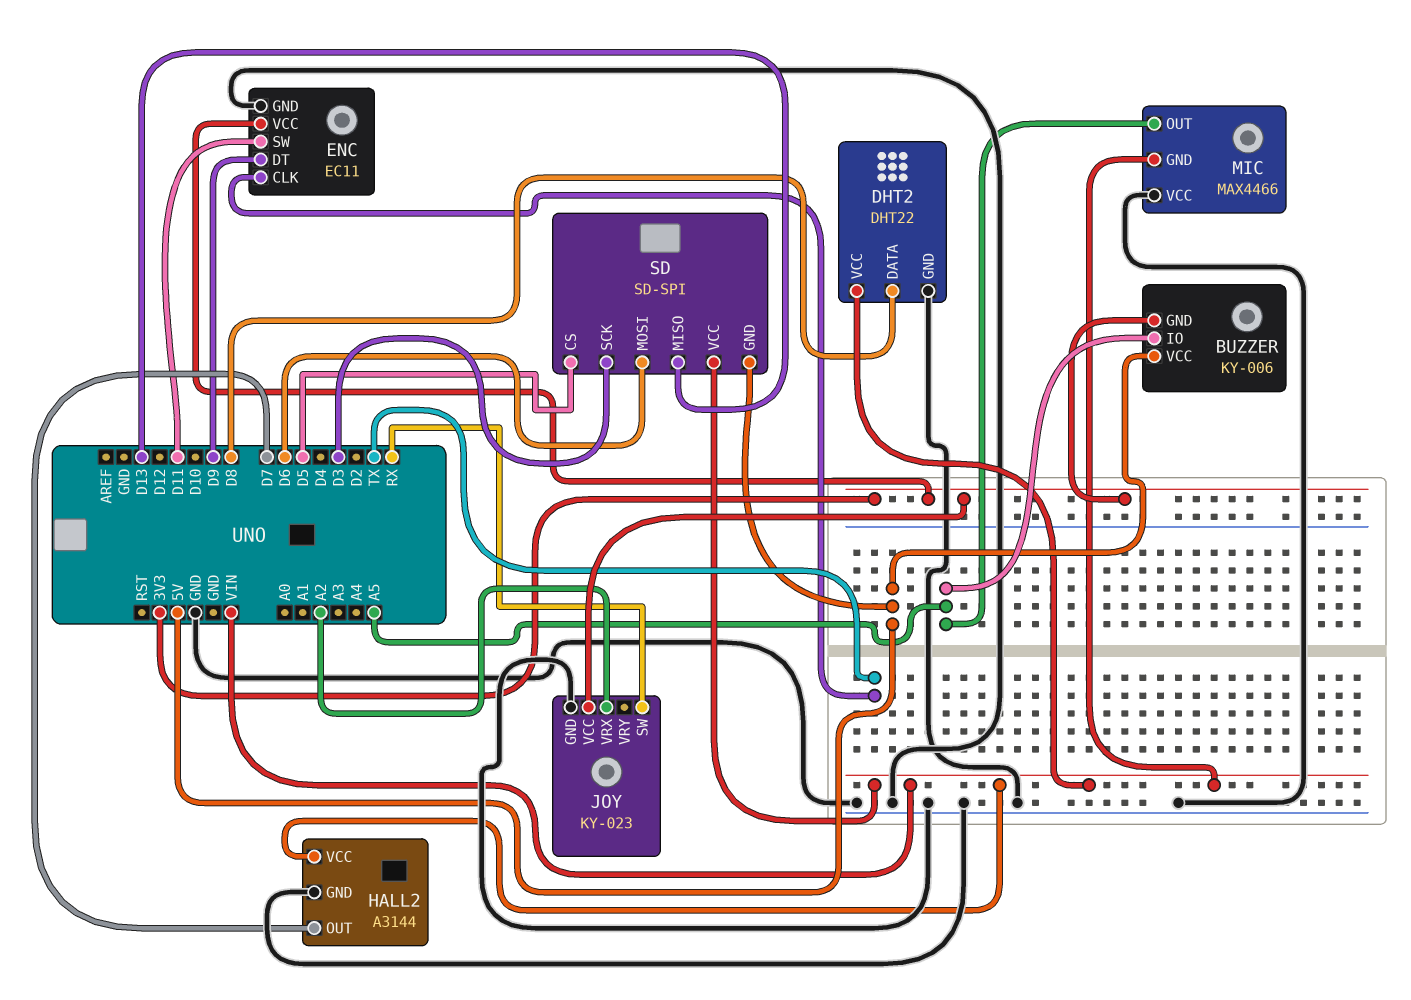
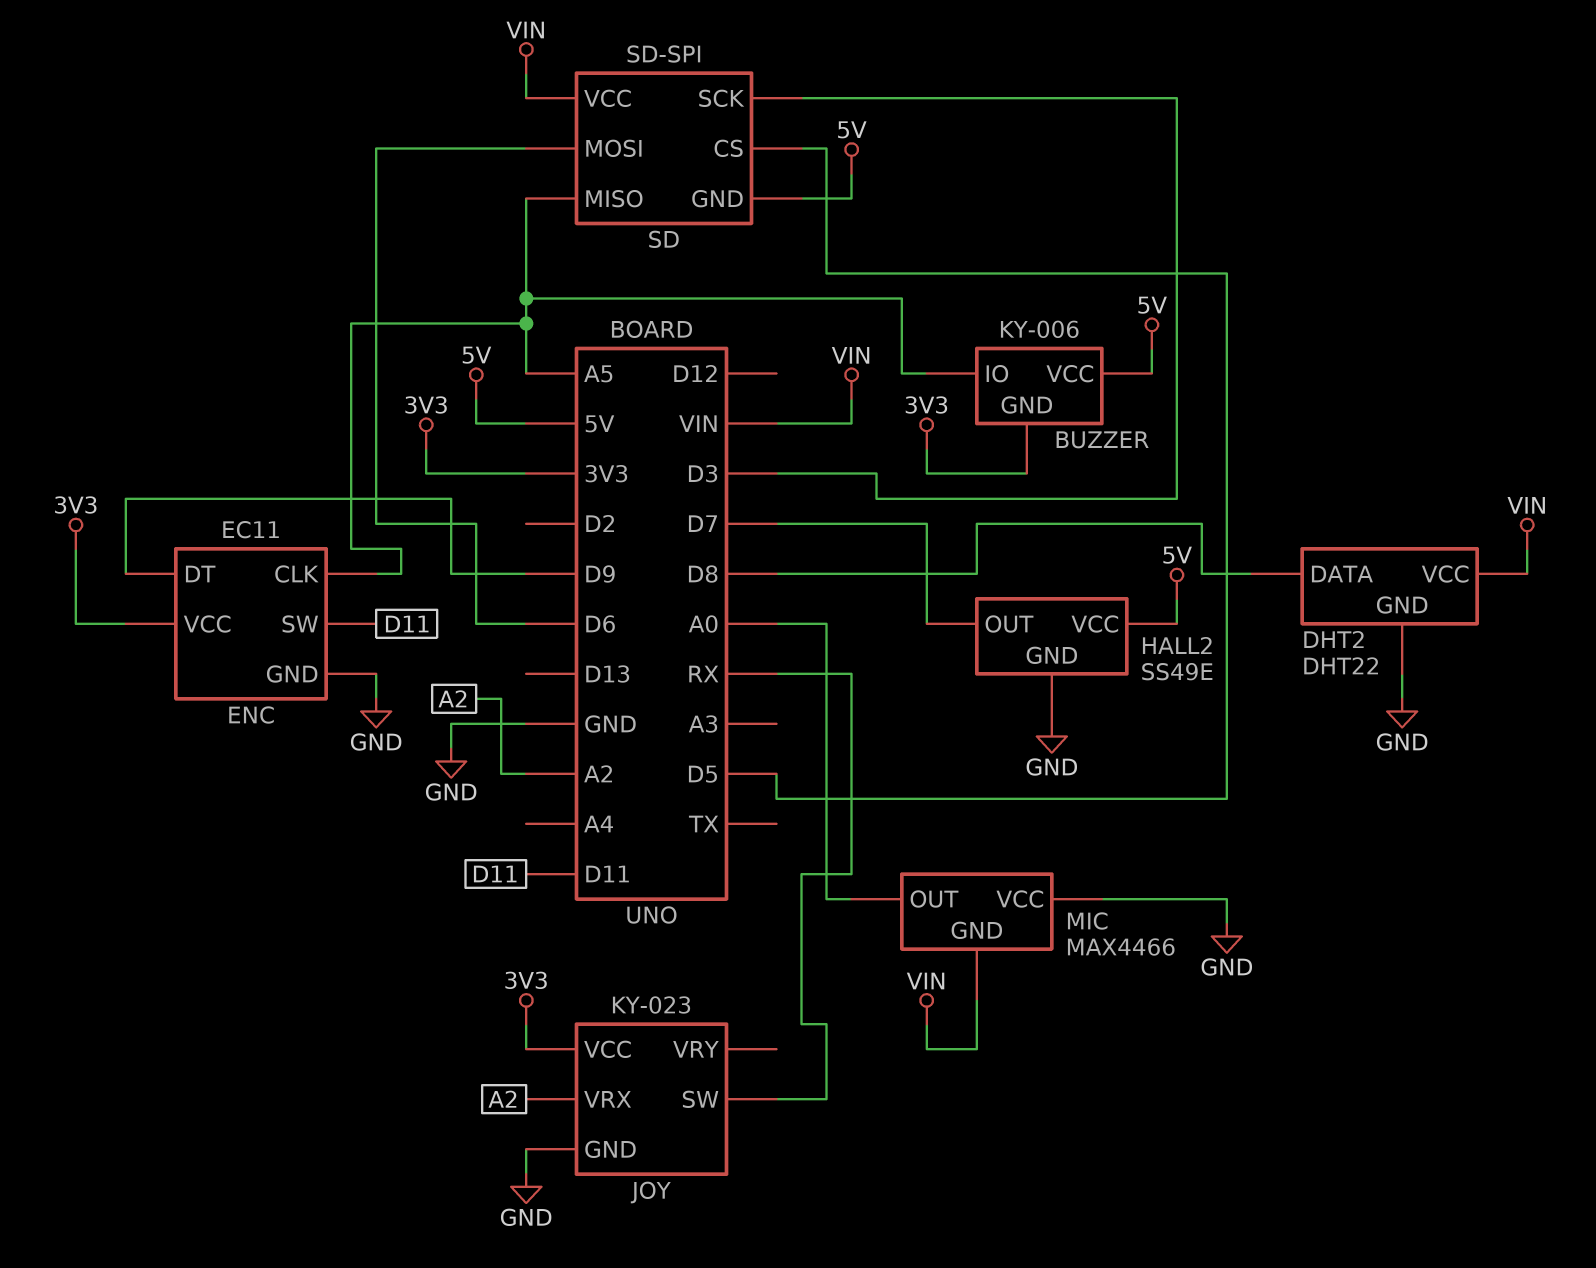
ENC pin CLK: TX -> A5
HALL2: A3144 -> SS49E
HALL2 pin VCC: VIN -> 5V
MIC pin OUT: A5 -> A0
SD pin MISO: D13 -> A5

